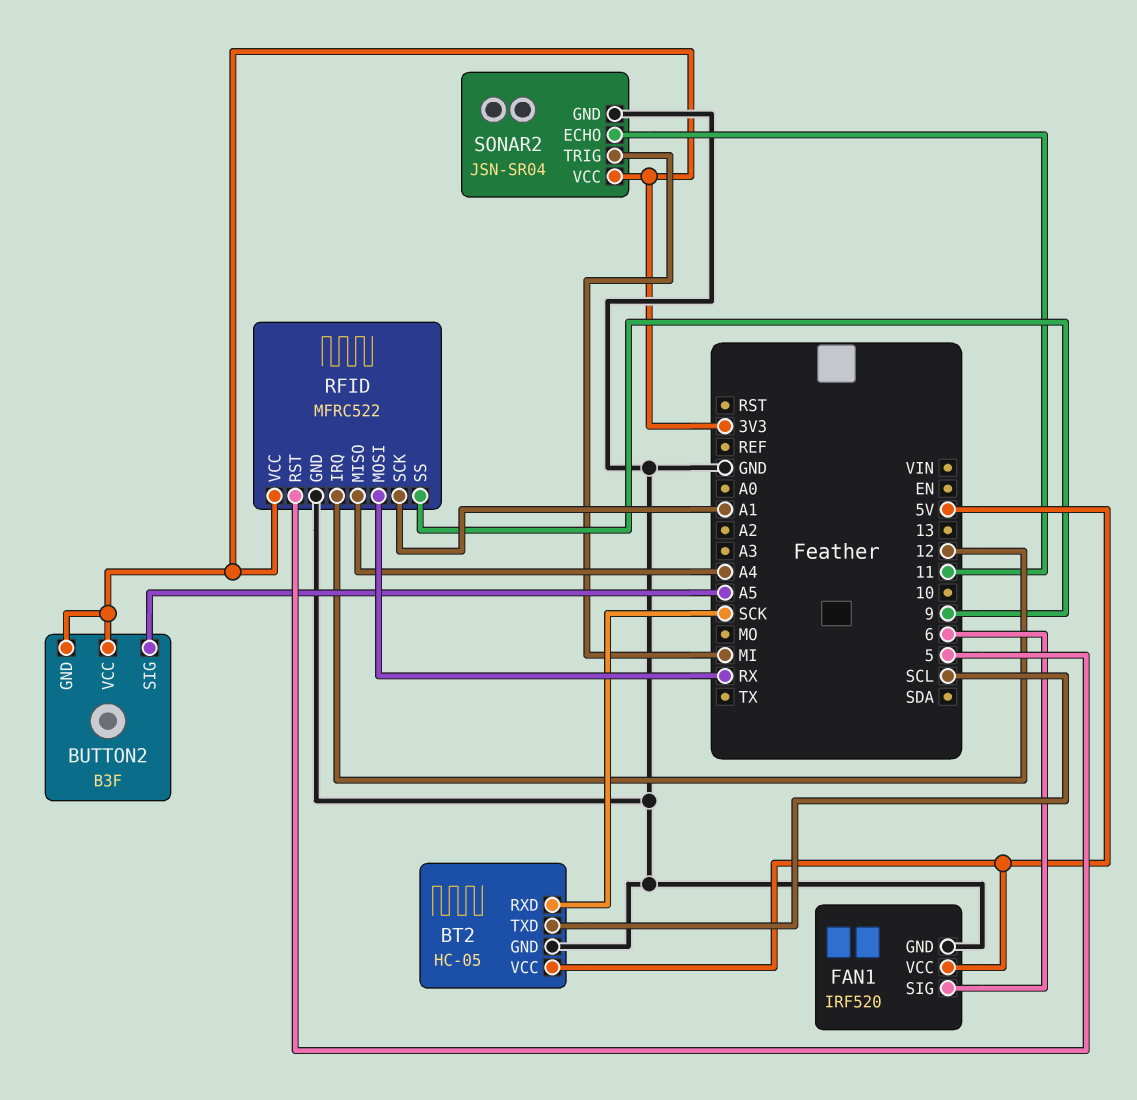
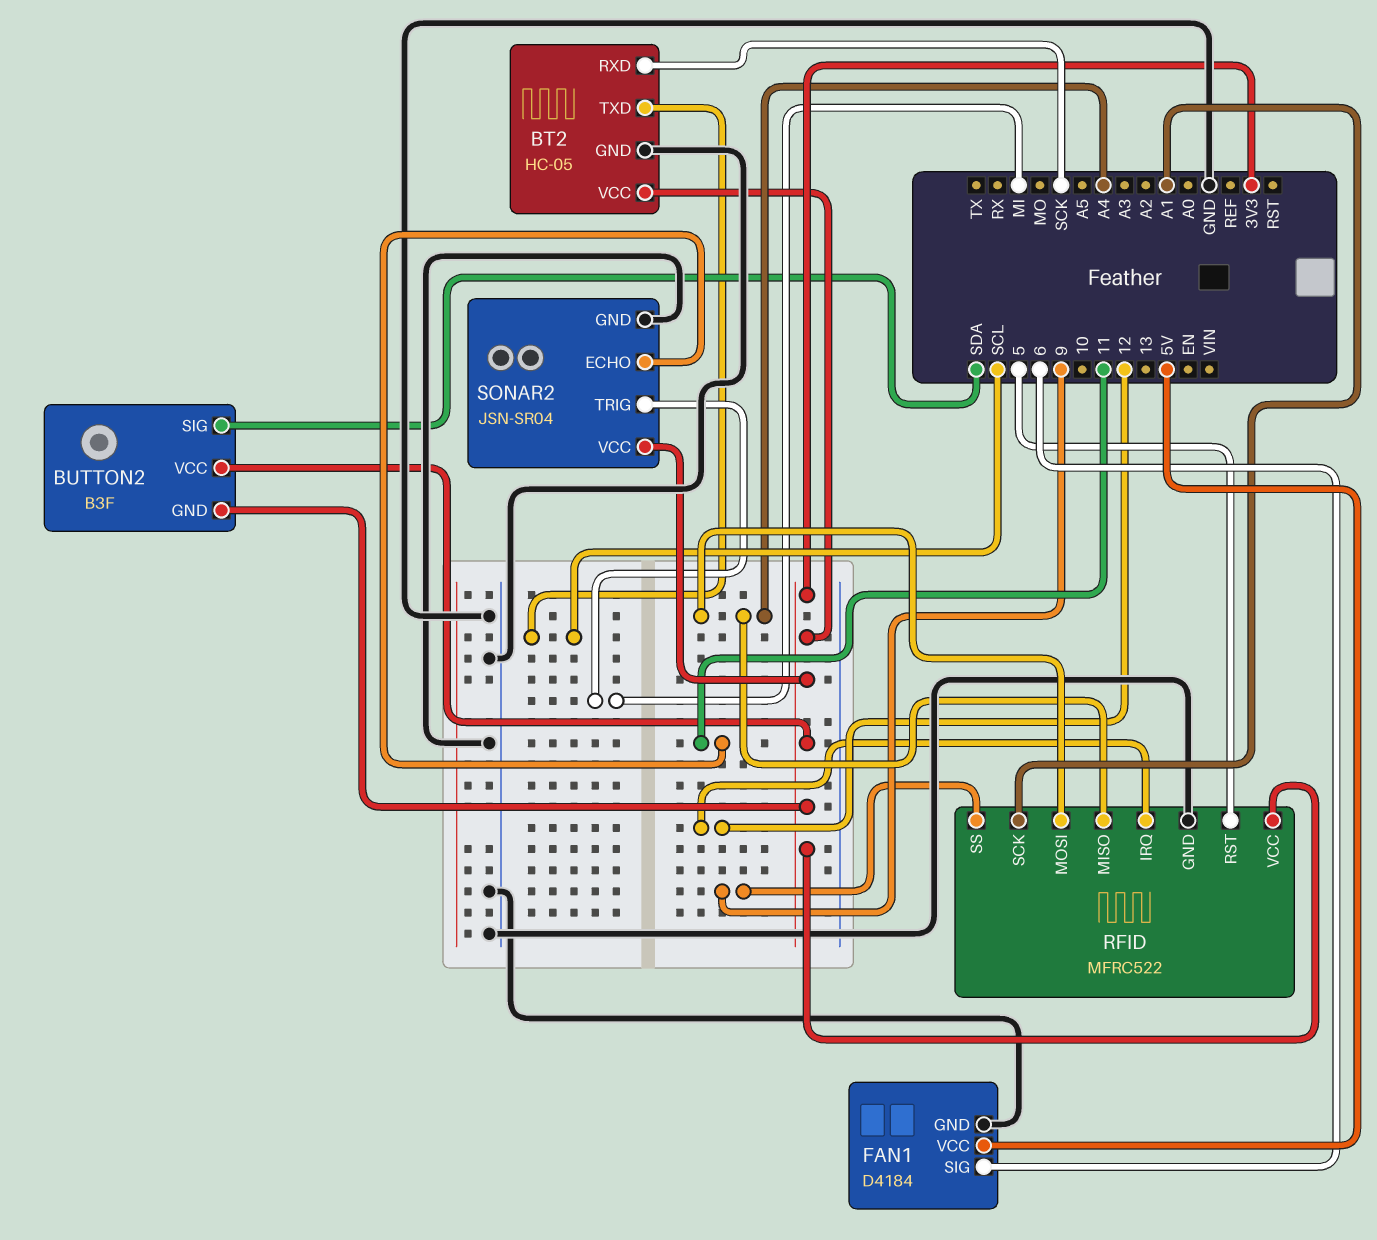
BT2 pin VCC: 5V -> 3V3
BUTTON2 pin SIG: A5 -> SDA
FAN1: IRF520 -> D4184
RFID pin MOSI: RX -> A4

